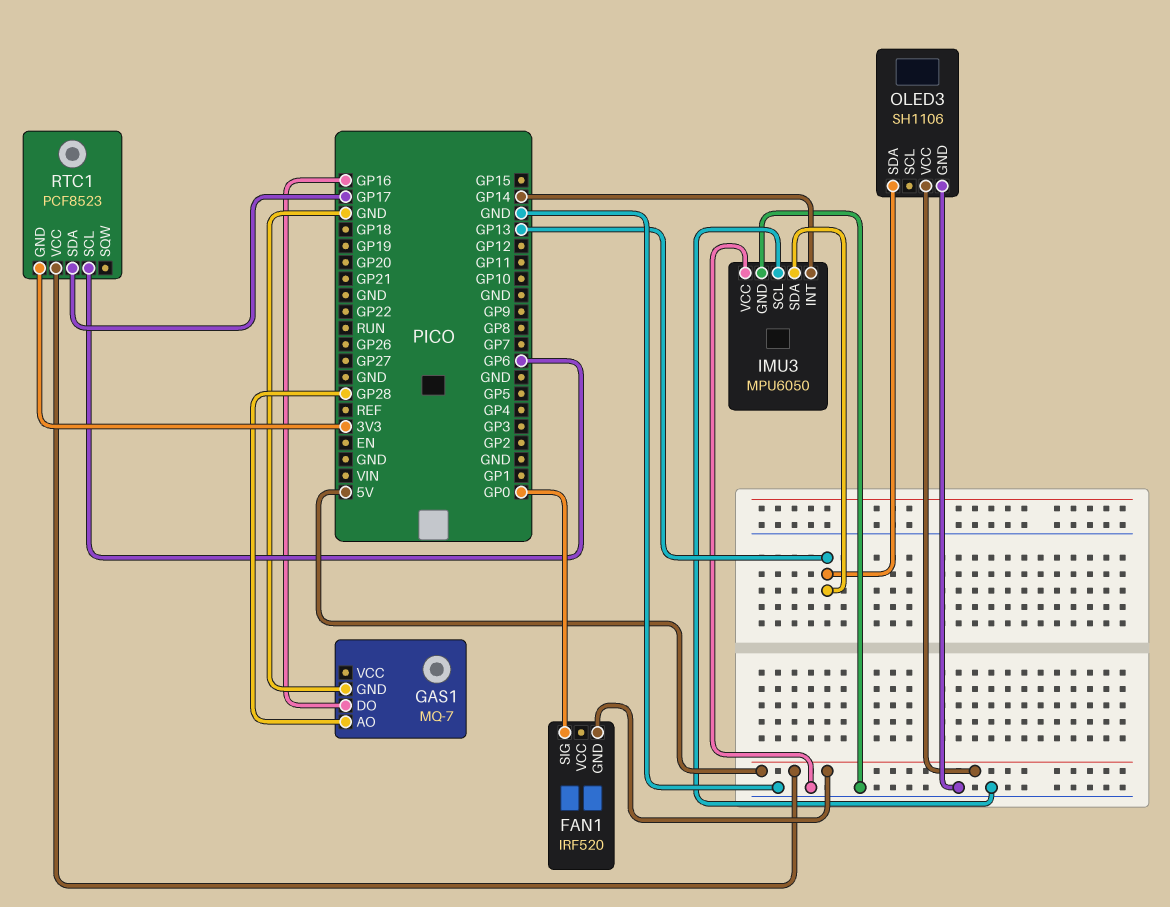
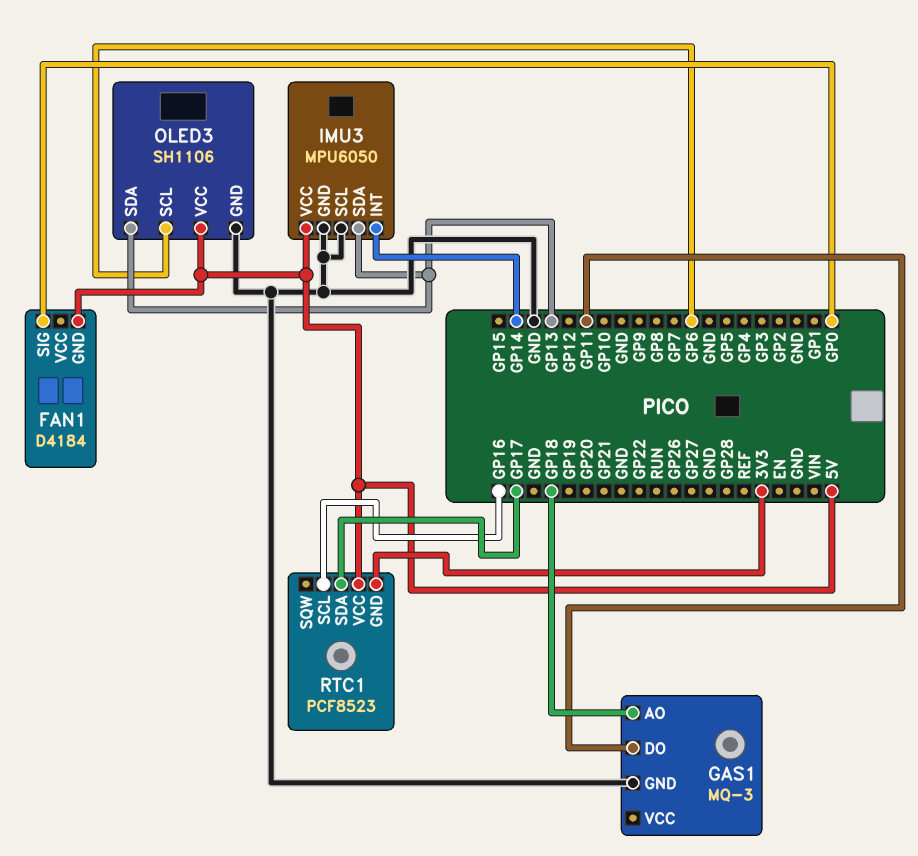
FAN1: IRF520 -> D4184
GAS1: MQ-7 -> MQ-3
GAS1 pin AO: GP28 -> GP18
GAS1 pin DO: GP16 -> GP11
IMU3 pin VCC: GND -> 5V
OLED3 pin SCL: none -> GP6
RTC1 pin SCL: GP6 -> GP16

